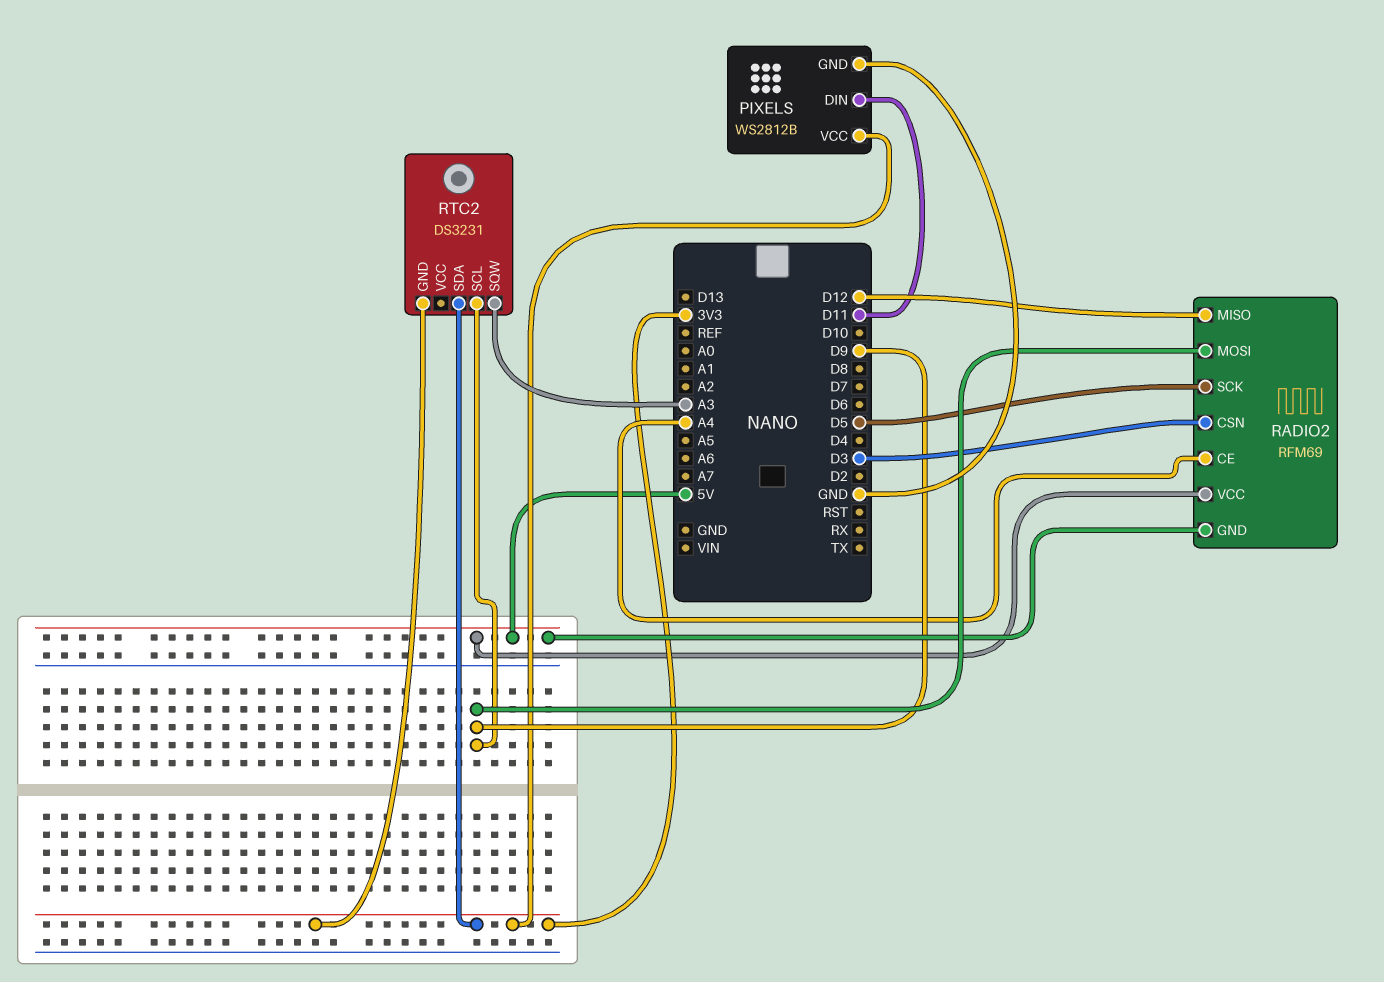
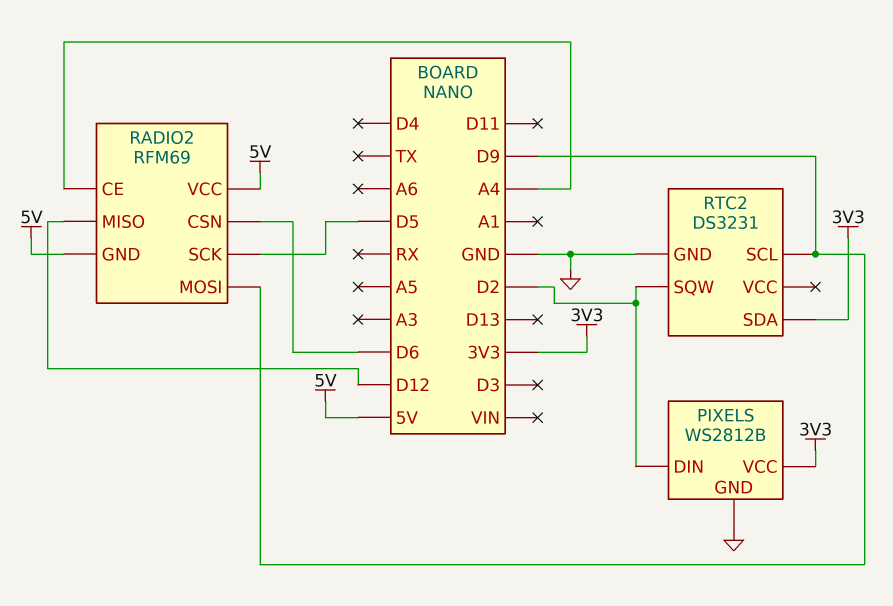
PIXELS pin DIN: D11 -> D2
RADIO2 pin CSN: D3 -> D6
RTC2 pin GND: 3V3 -> GND
RTC2 pin SQW: A3 -> D2

